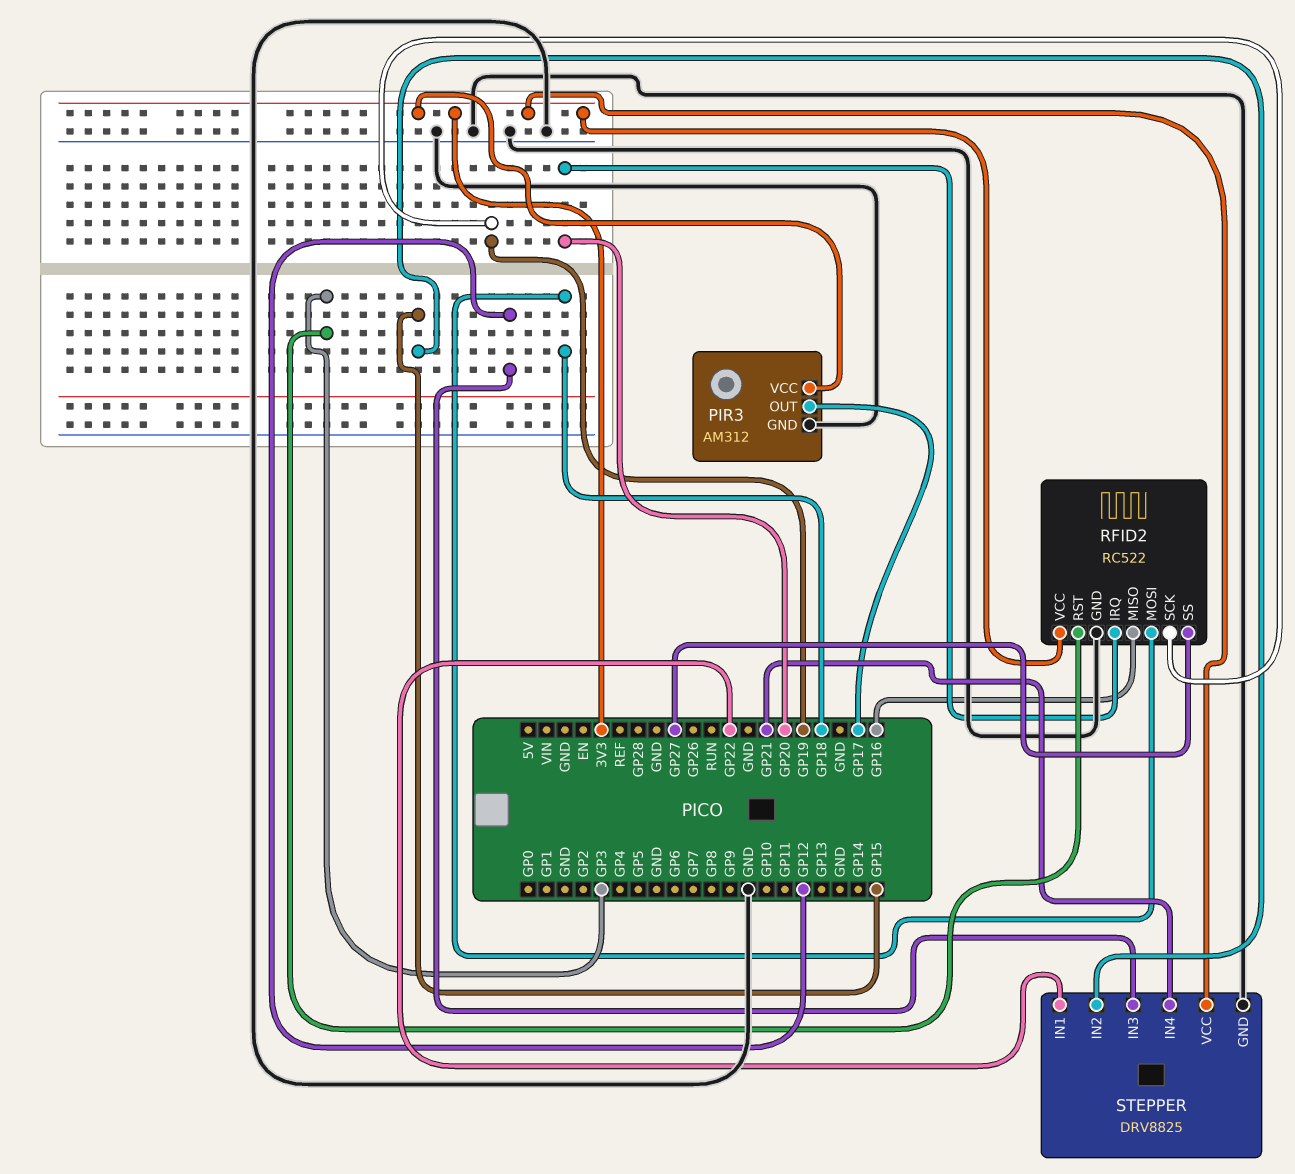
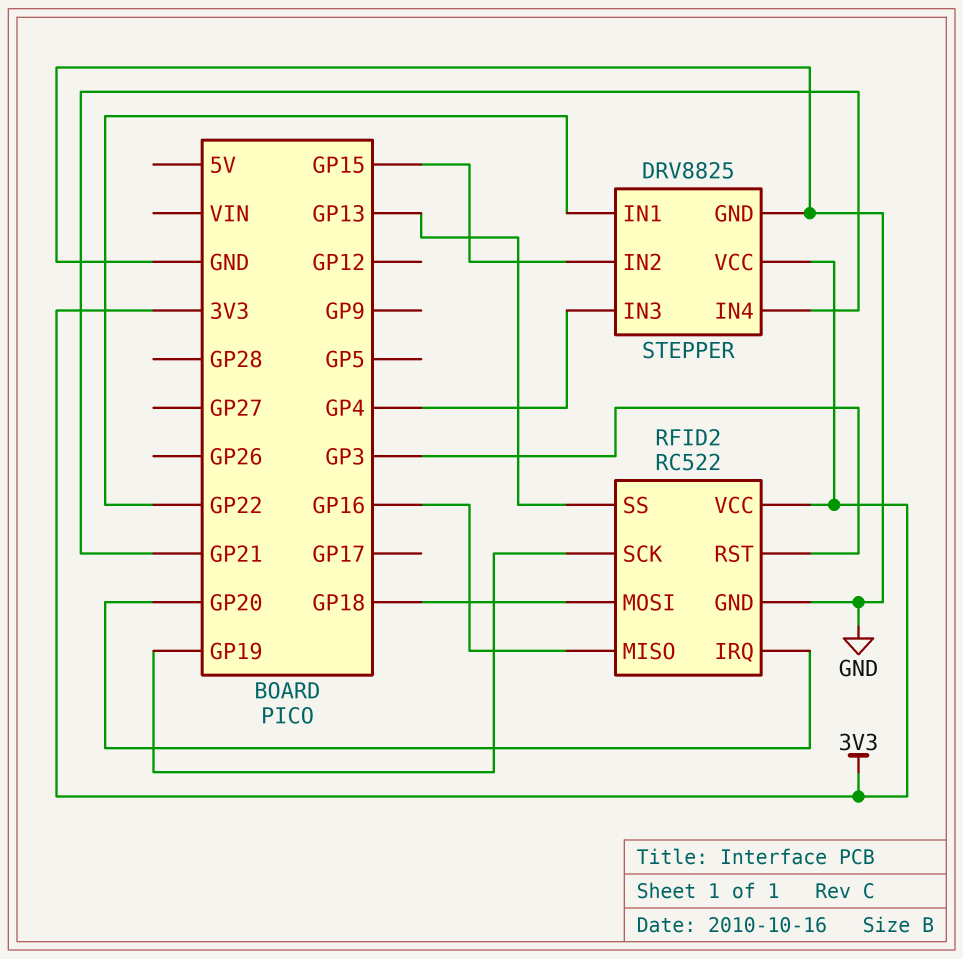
PIR3: AM312 -> none
PIR3 pin GND: GND -> none
PIR3 pin OUT: GP17 -> none
PIR3 pin VCC: 3V3 -> none
RFID2 pin SS: GP27 -> GP13
STEPPER pin IN3: GP12 -> GP4

